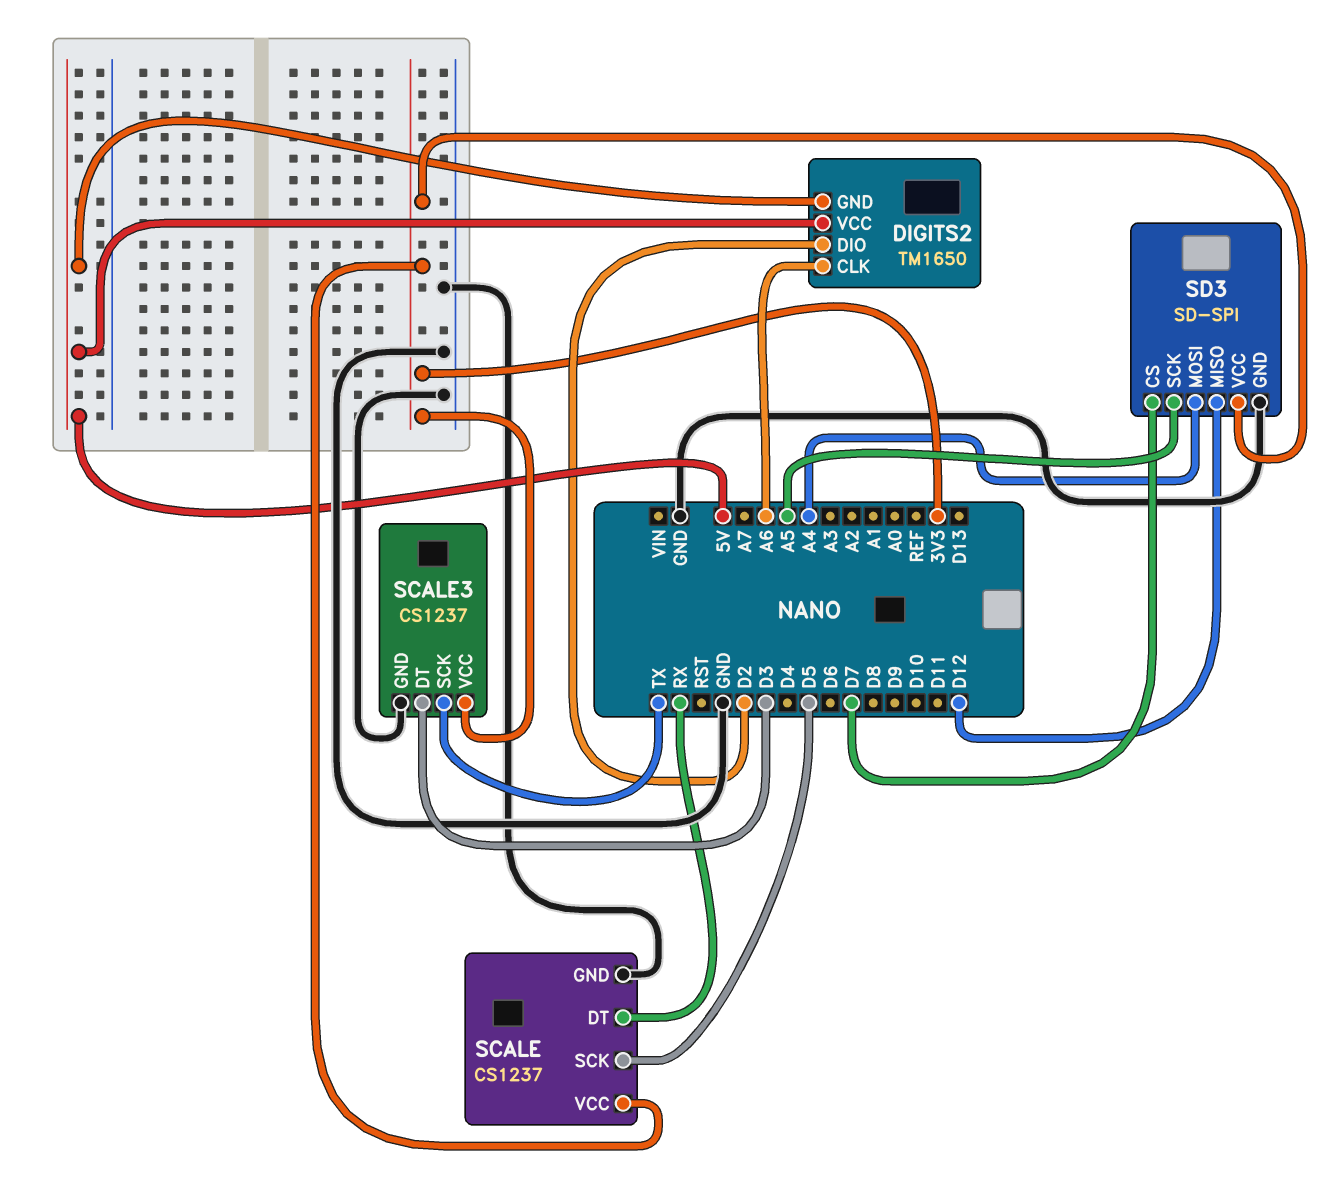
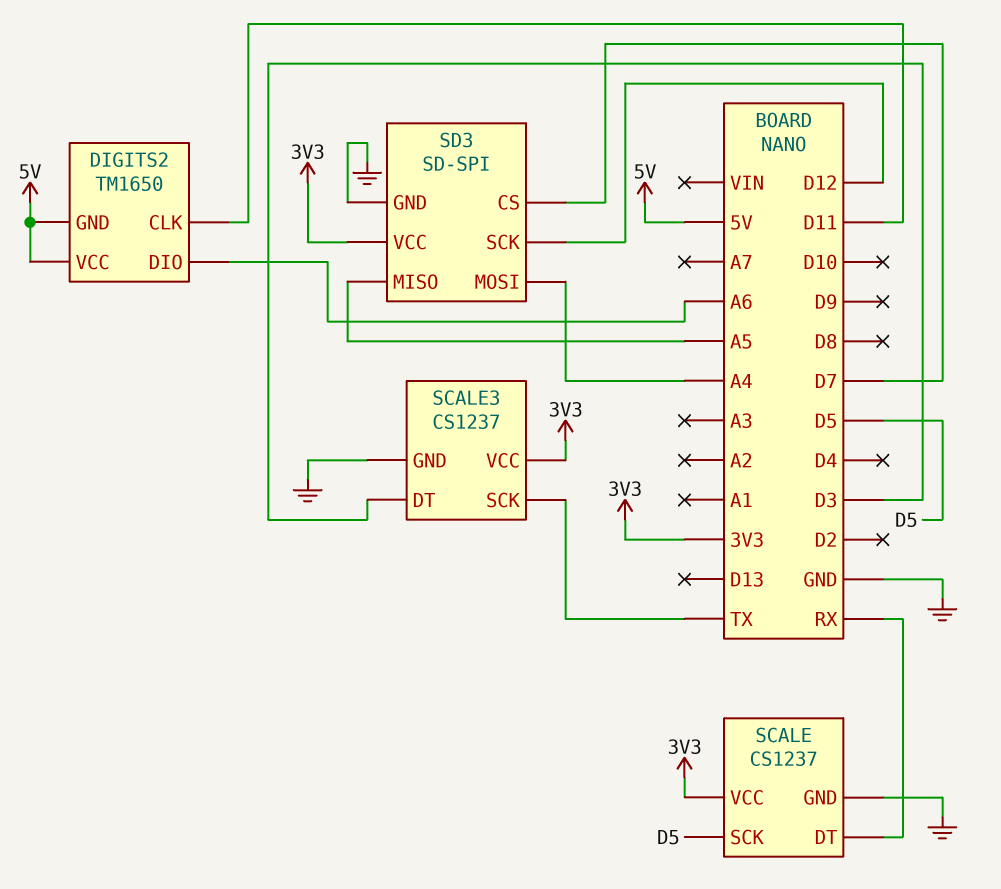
DIGITS2 pin CLK: A6 -> D11
DIGITS2 pin DIO: D2 -> A6
SD3 pin MISO: D12 -> A5
SD3 pin SCK: A5 -> D12

